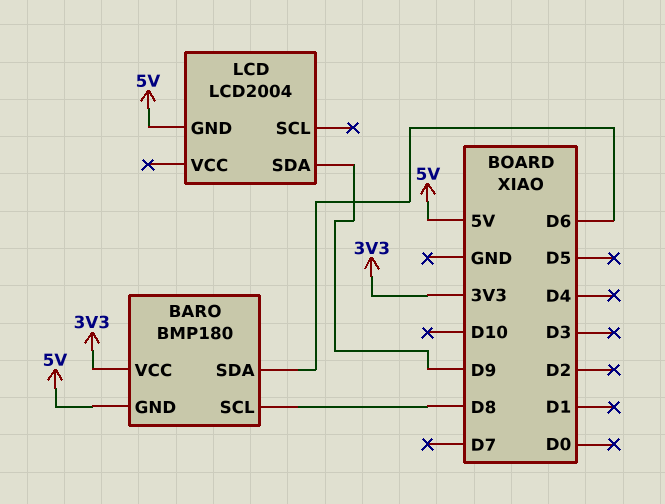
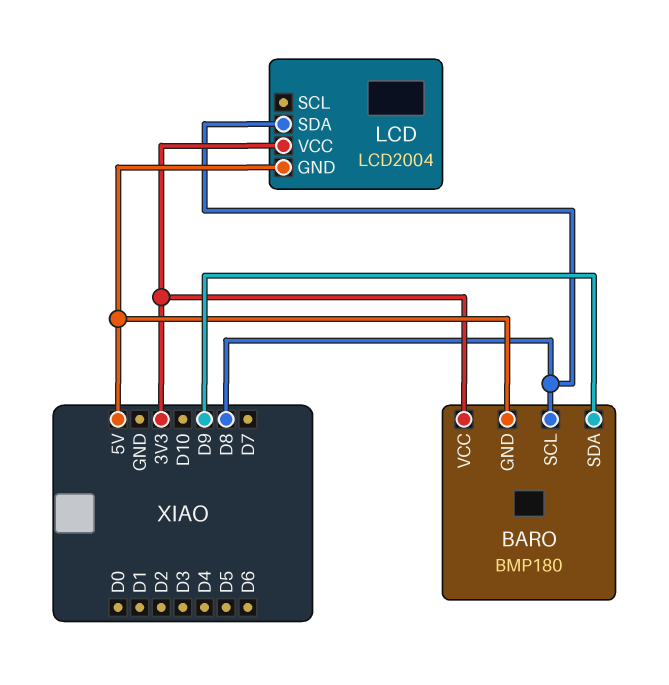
BARO pin SDA: D6 -> D9
LCD pin SDA: D9 -> D8
LCD pin VCC: none -> 3V3

